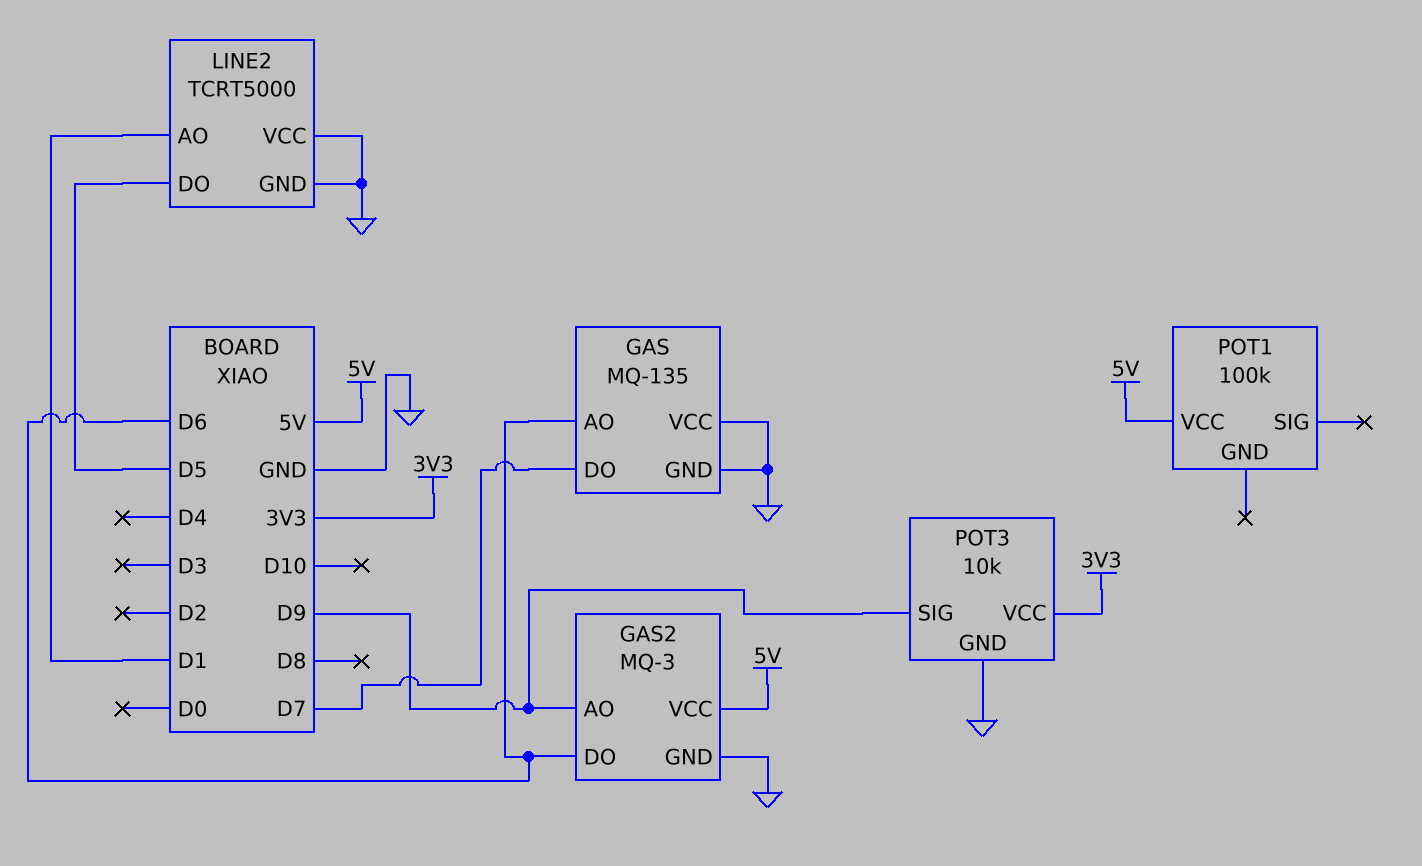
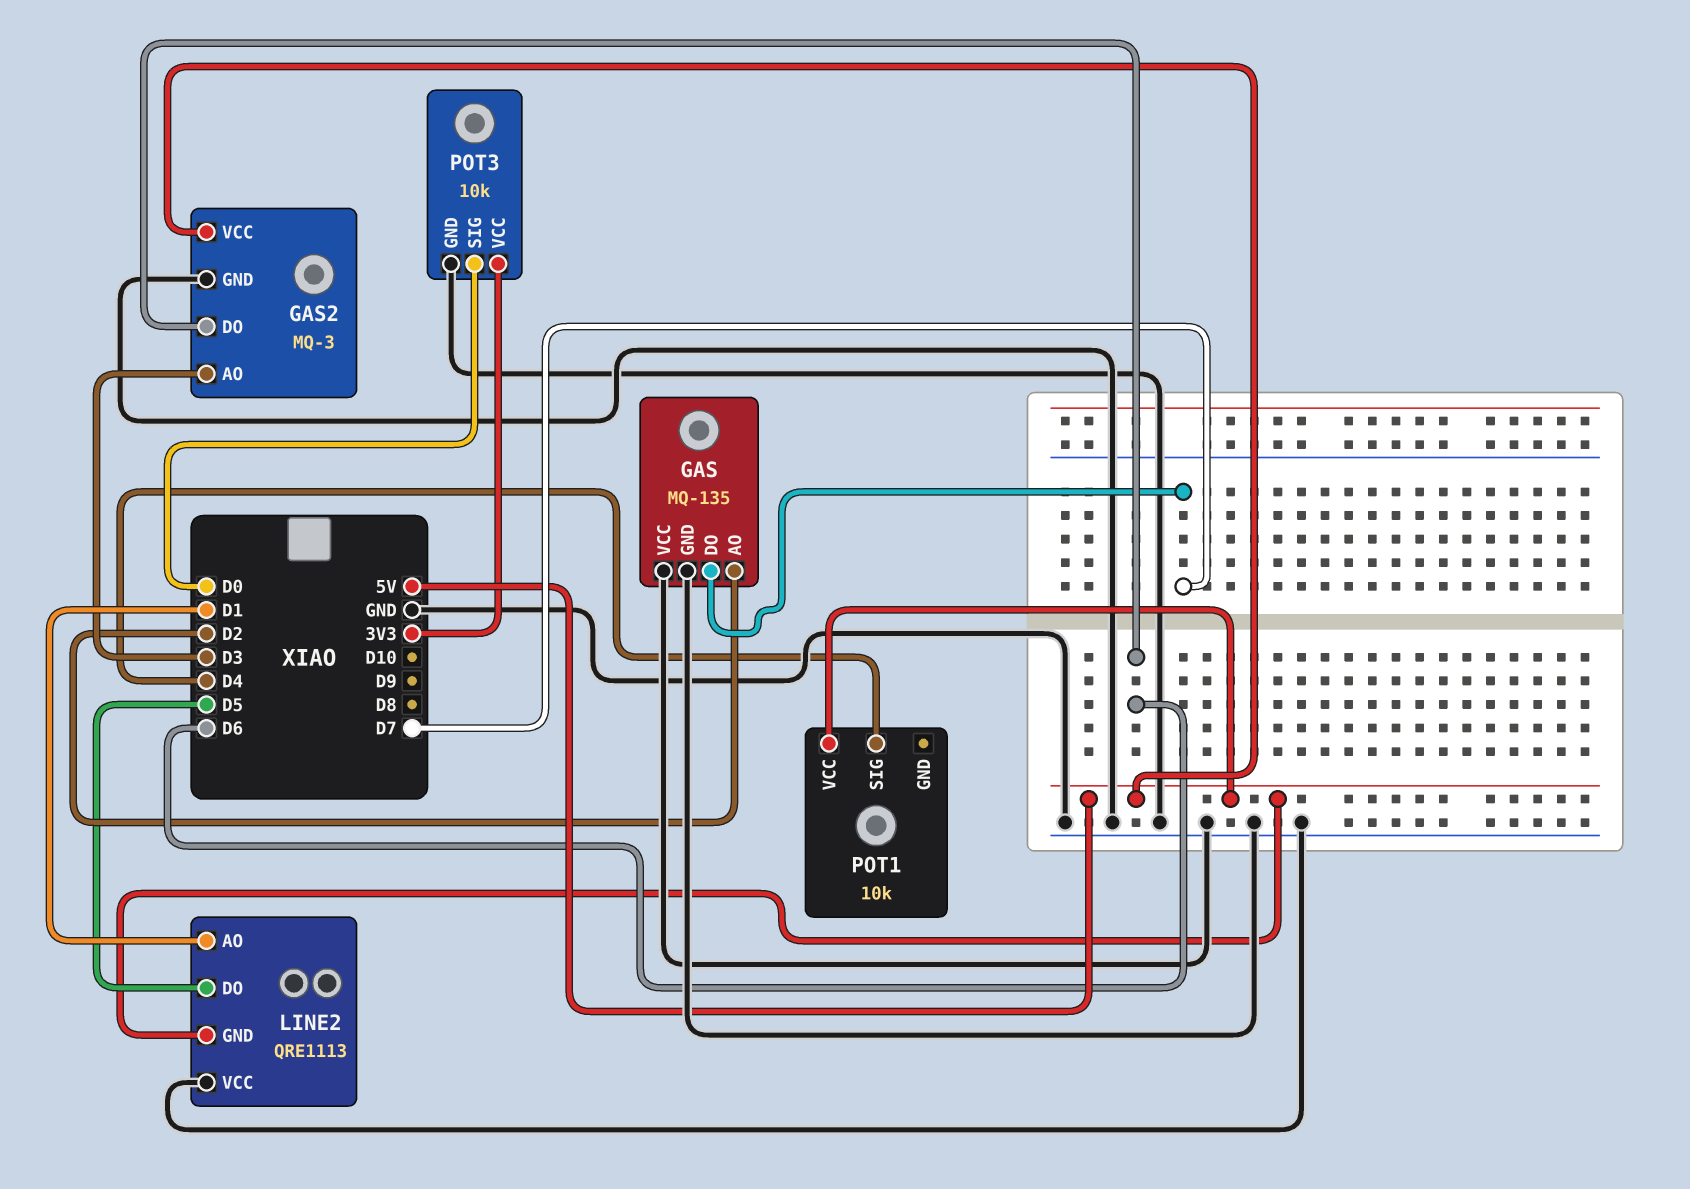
GAS pin AO: D6 -> D2
GAS2 pin AO: D9 -> D3
LINE2: TCRT5000 -> QRE1113
LINE2 pin GND: GND -> 5V
POT1: 100k -> 10k
POT1 pin SIG: none -> D4
POT3 pin SIG: D9 -> D0

